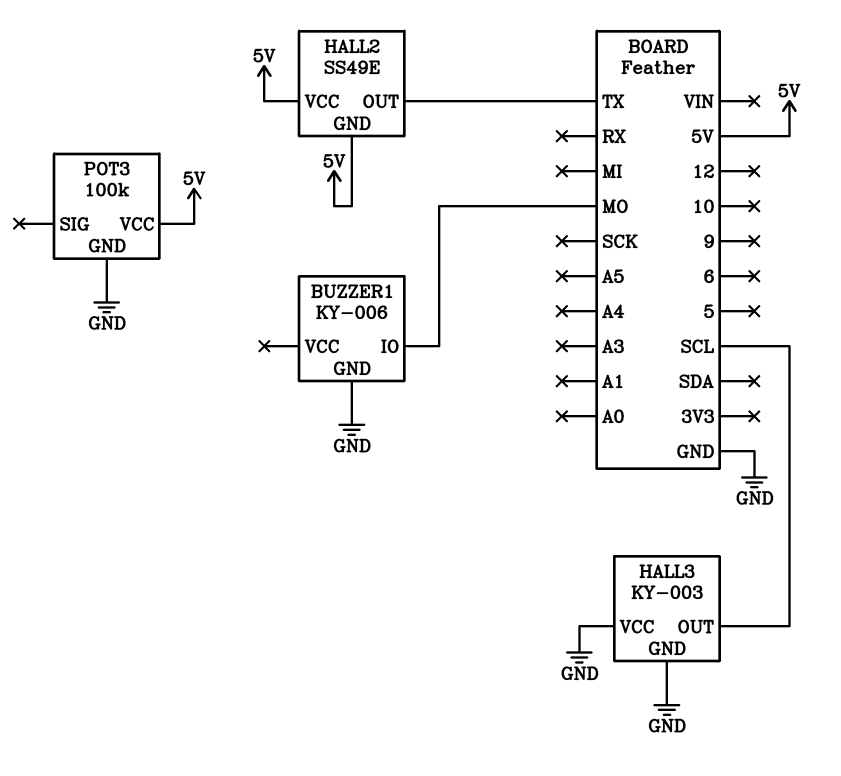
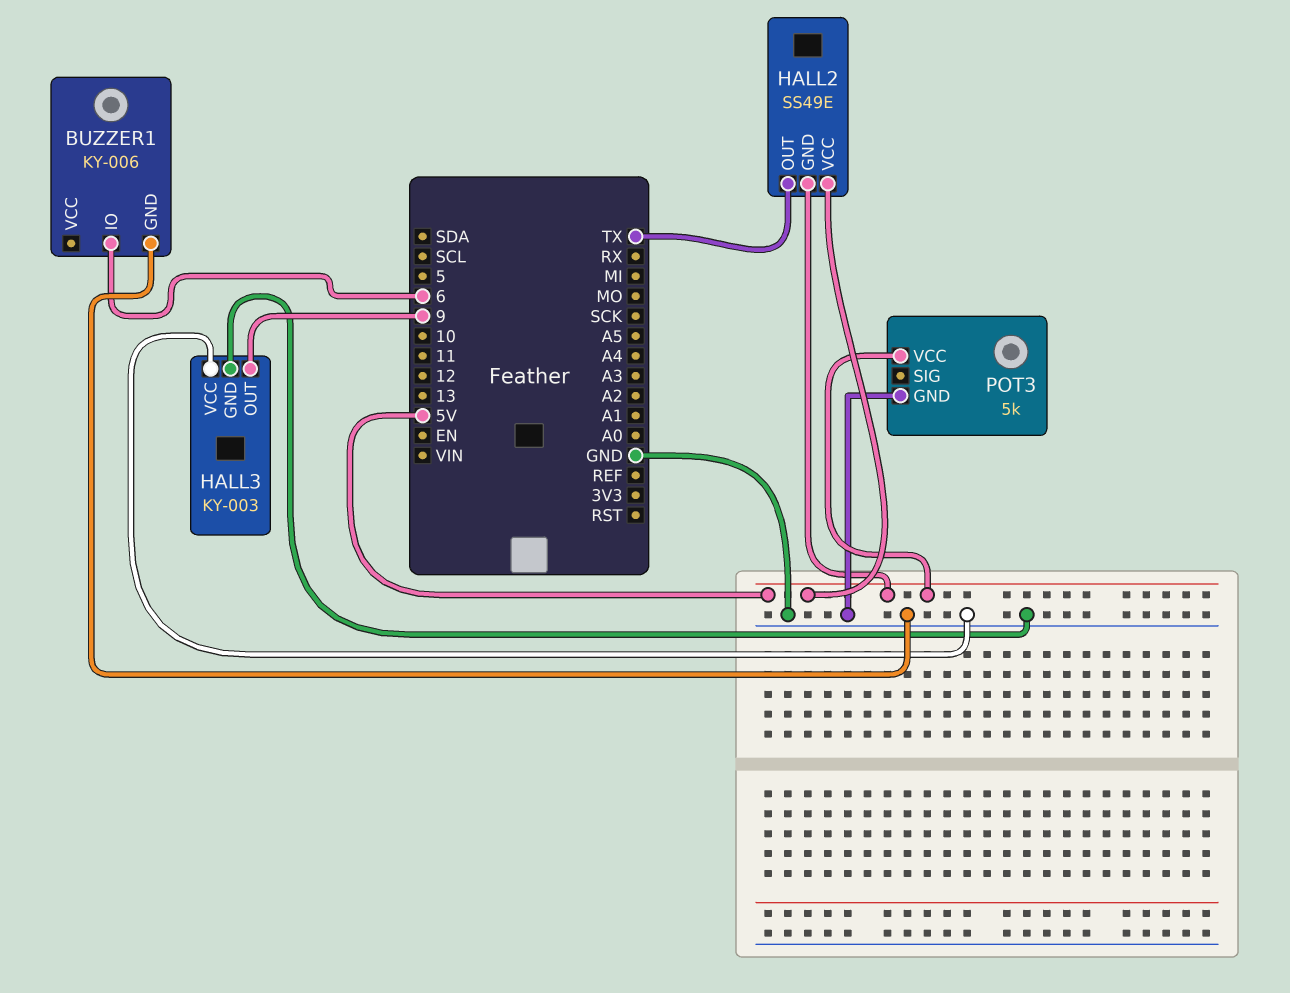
BUZZER1 pin IO: MO -> 6
HALL3 pin OUT: SCL -> 9
POT3: 100k -> 5k

